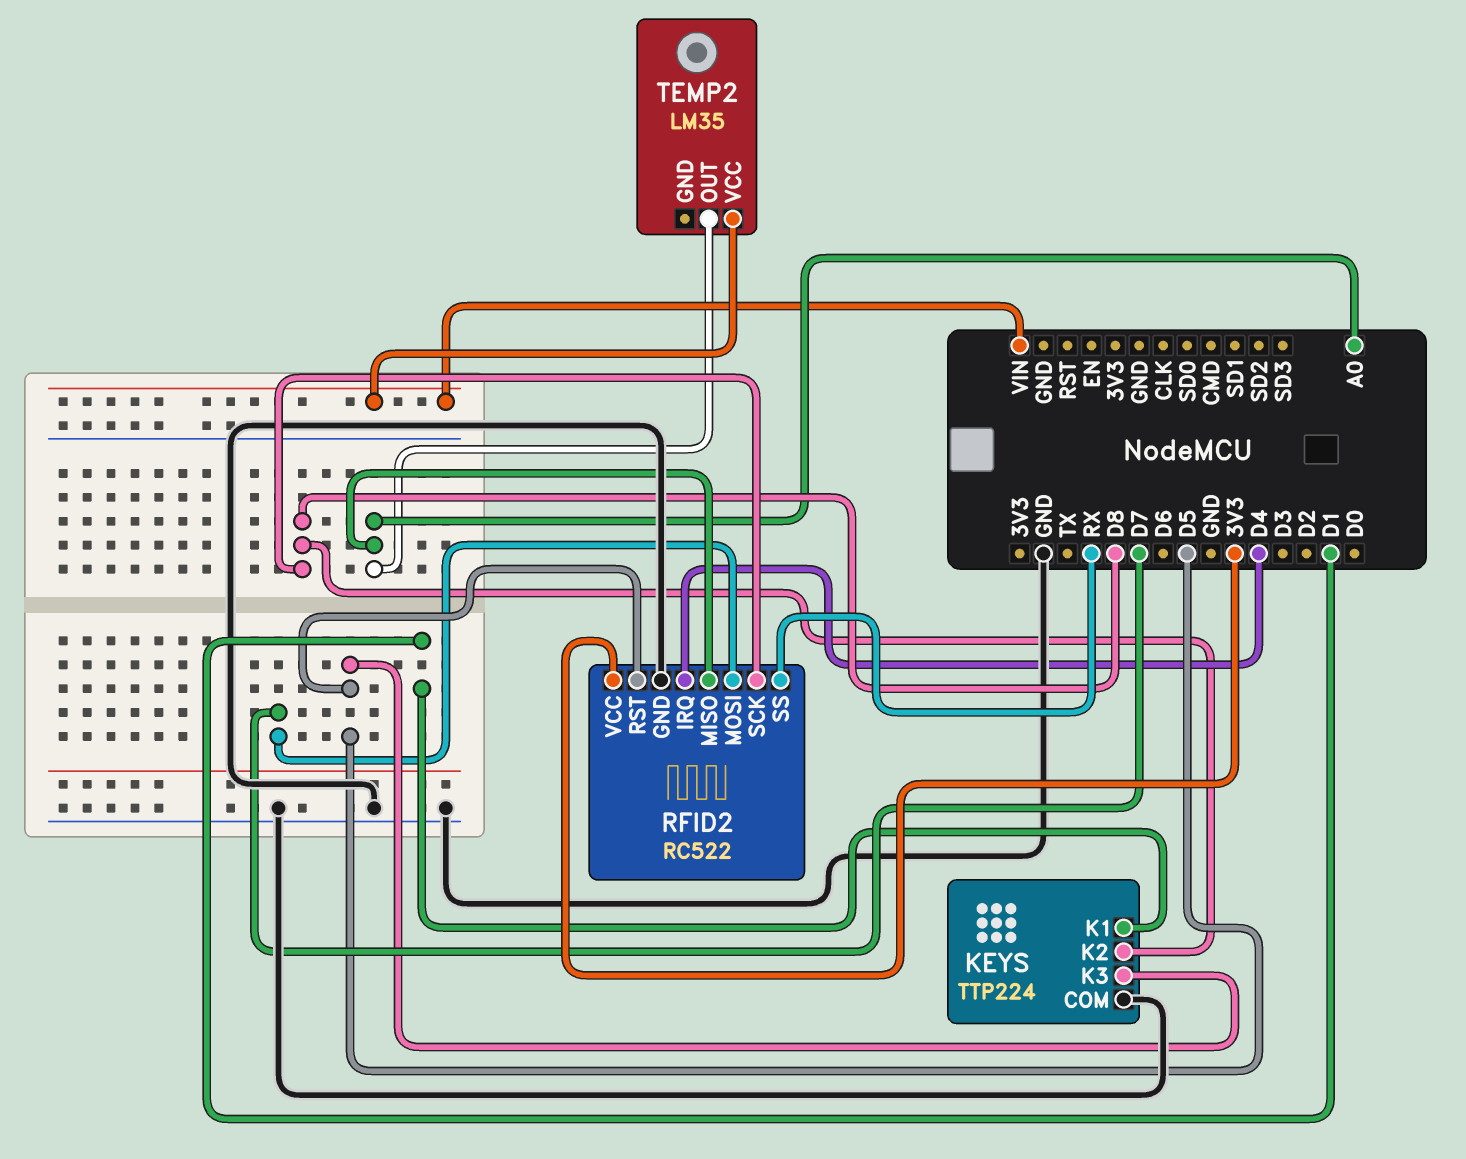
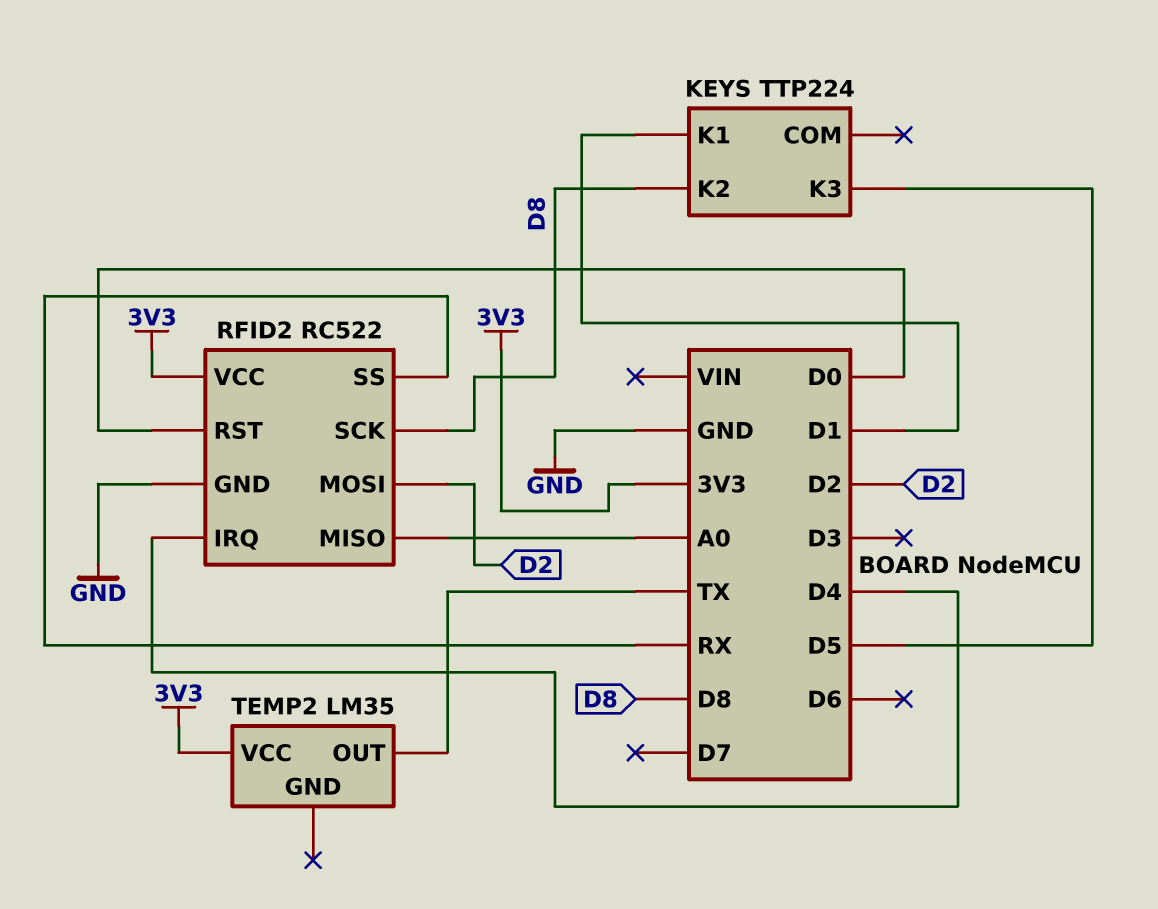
KEYS pin COM: GND -> none
RFID2 pin MOSI: D7 -> D2
RFID2 pin RST: D5 -> D0
TEMP2 pin OUT: A0 -> TX
TEMP2 pin VCC: VIN -> 3V3

